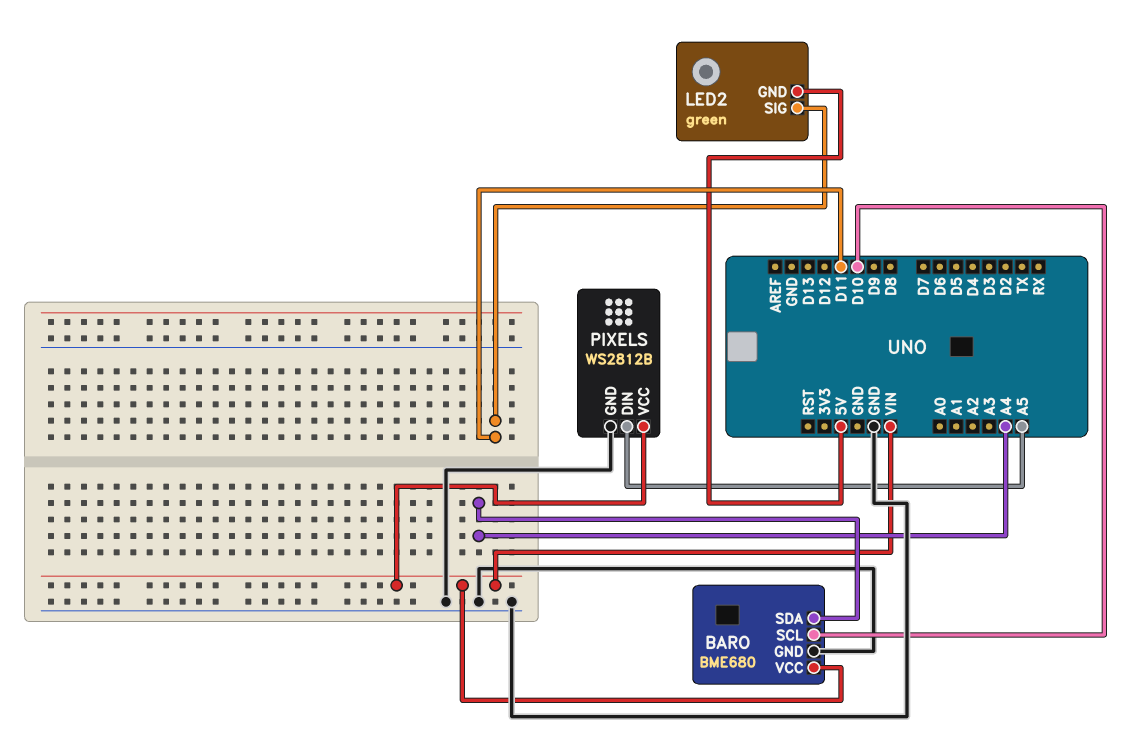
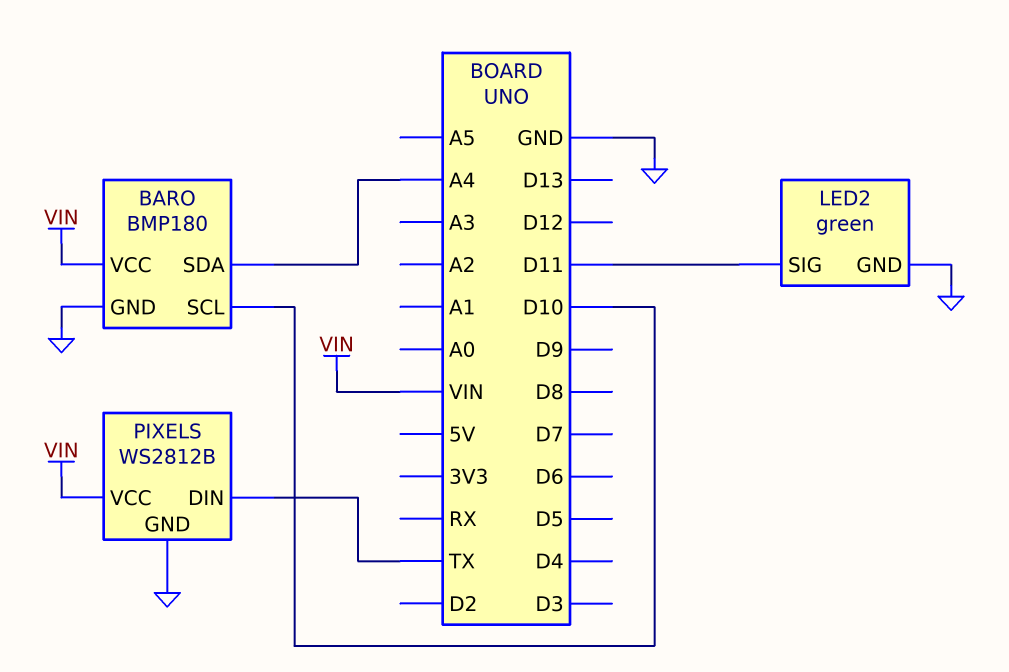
BARO: BME680 -> BMP180
LED2 pin GND: 5V -> GND
PIXELS pin DIN: A5 -> TX

